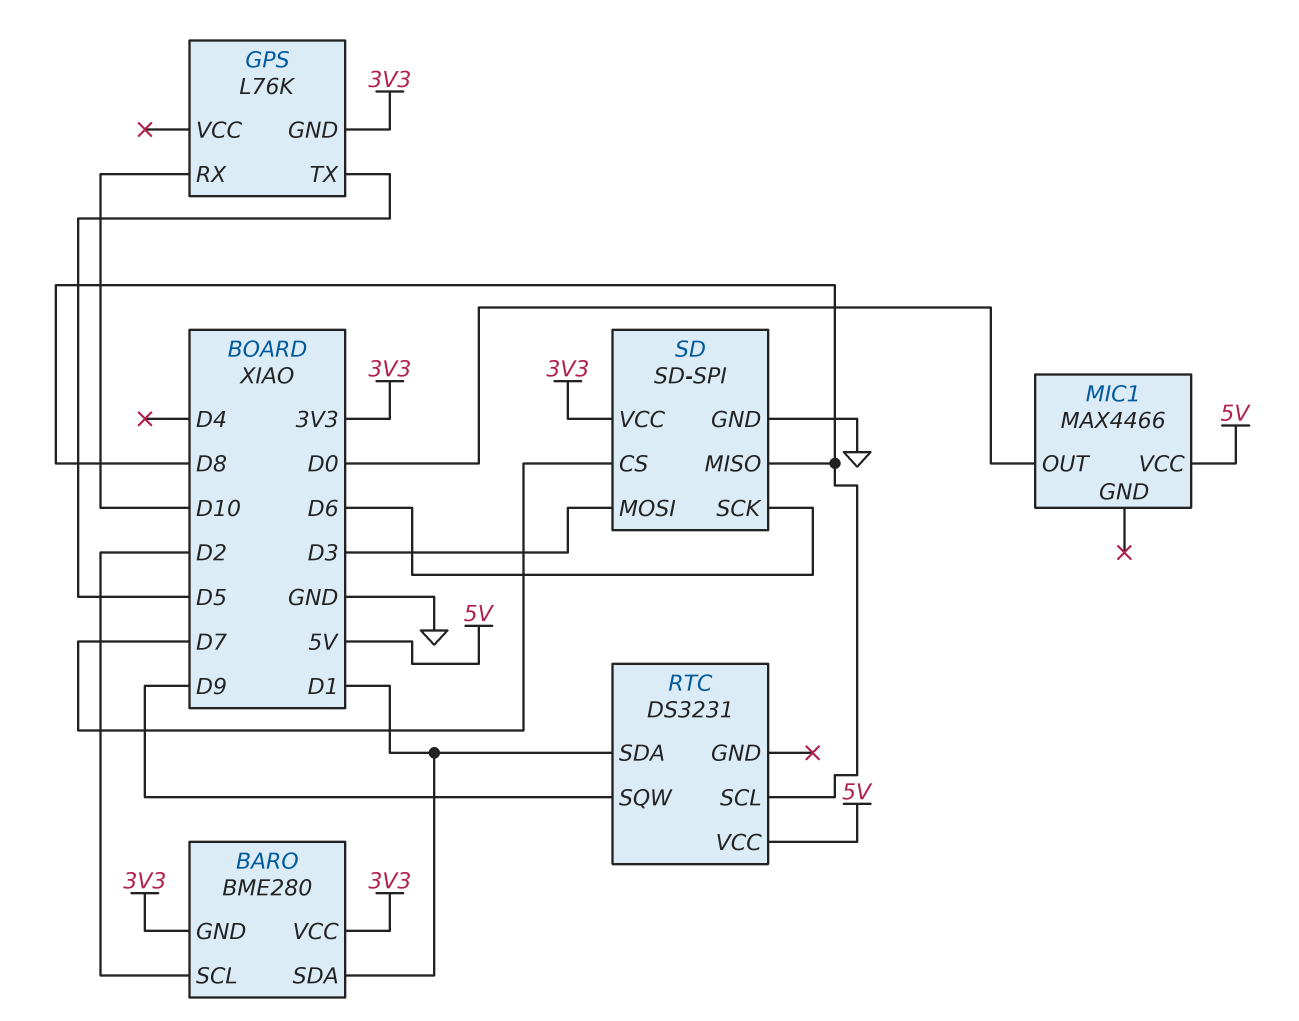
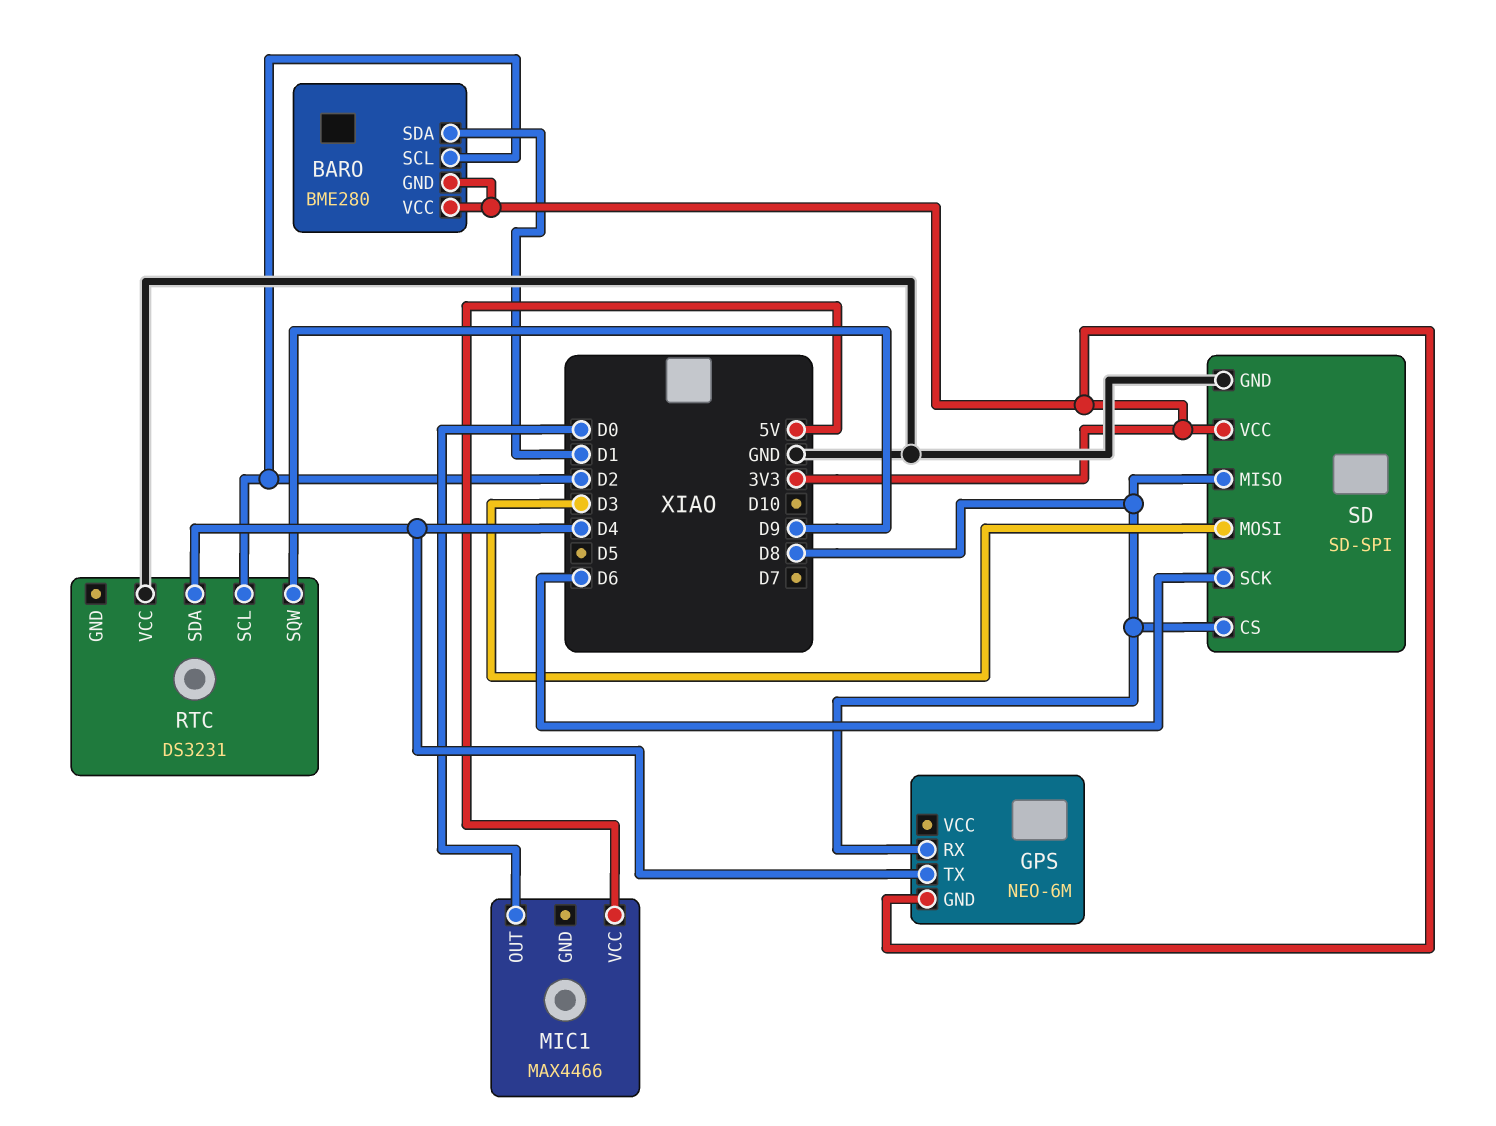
GPS: L76K -> NEO-6M
GPS pin RX: D10 -> D8
GPS pin TX: D5 -> D4
RTC pin SCL: D8 -> D2
RTC pin SDA: D1 -> D4
RTC pin VCC: 5V -> GND
SD pin CS: D7 -> D8

